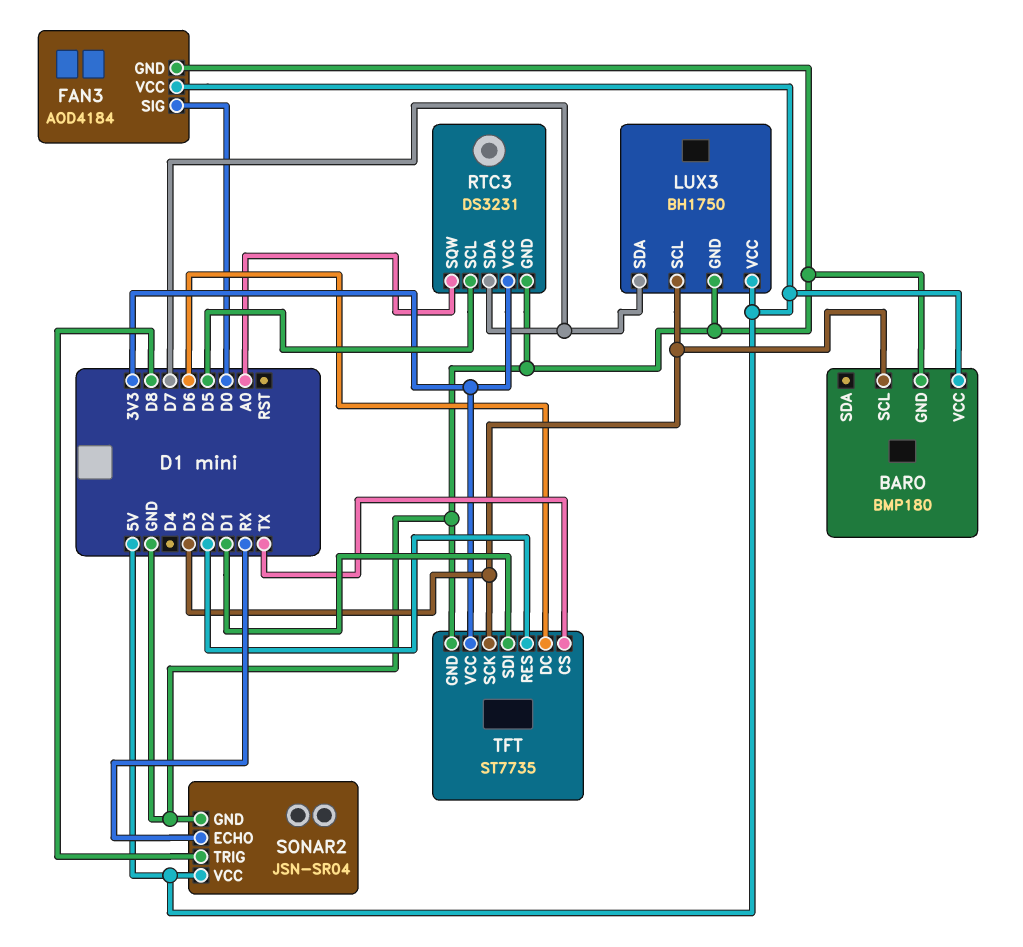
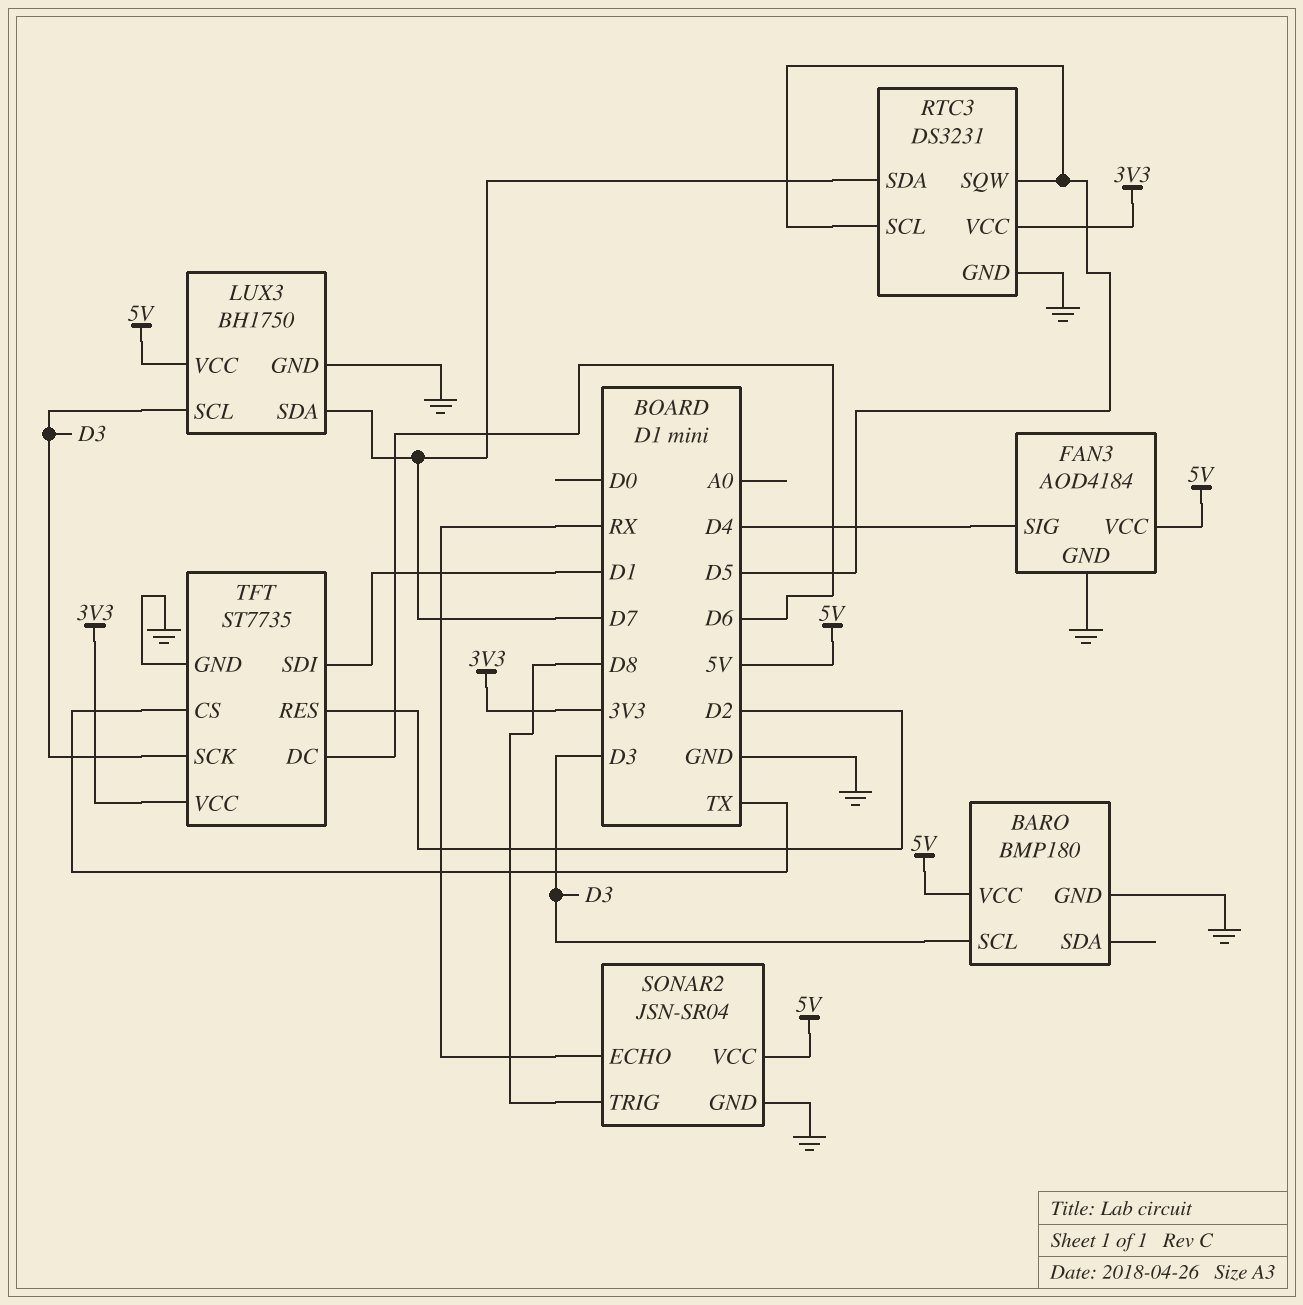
FAN3 pin SIG: D0 -> D4
RTC3 pin SQW: A0 -> D5

